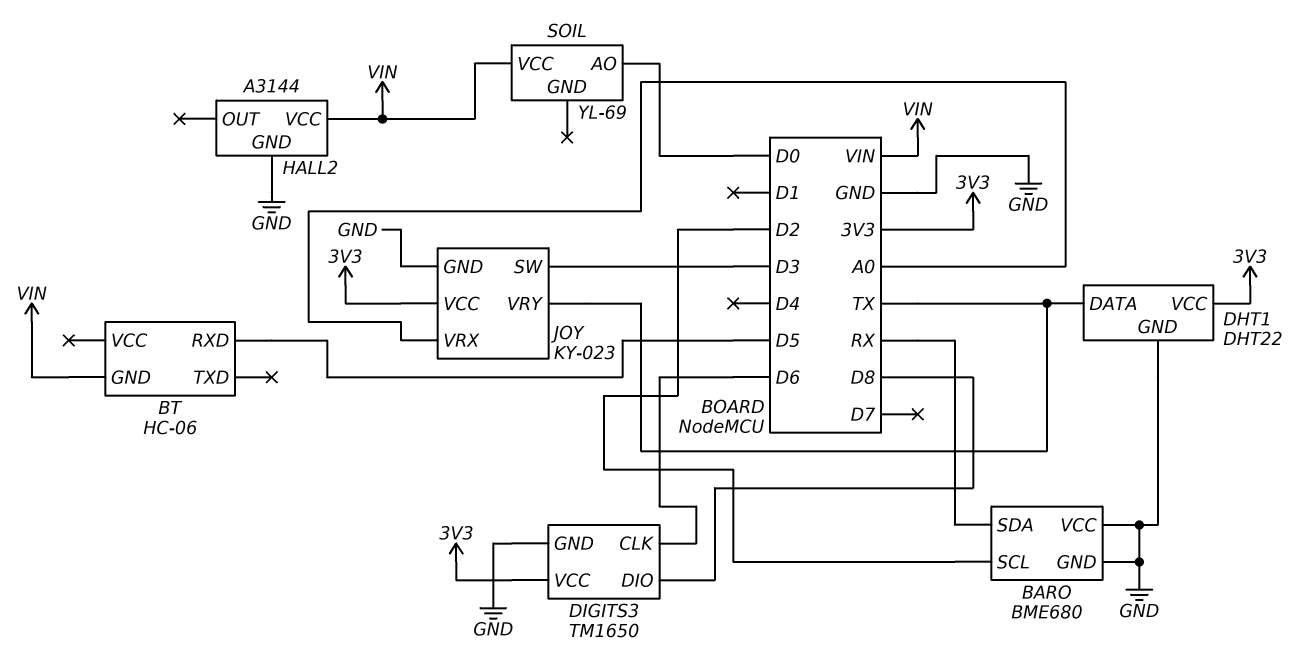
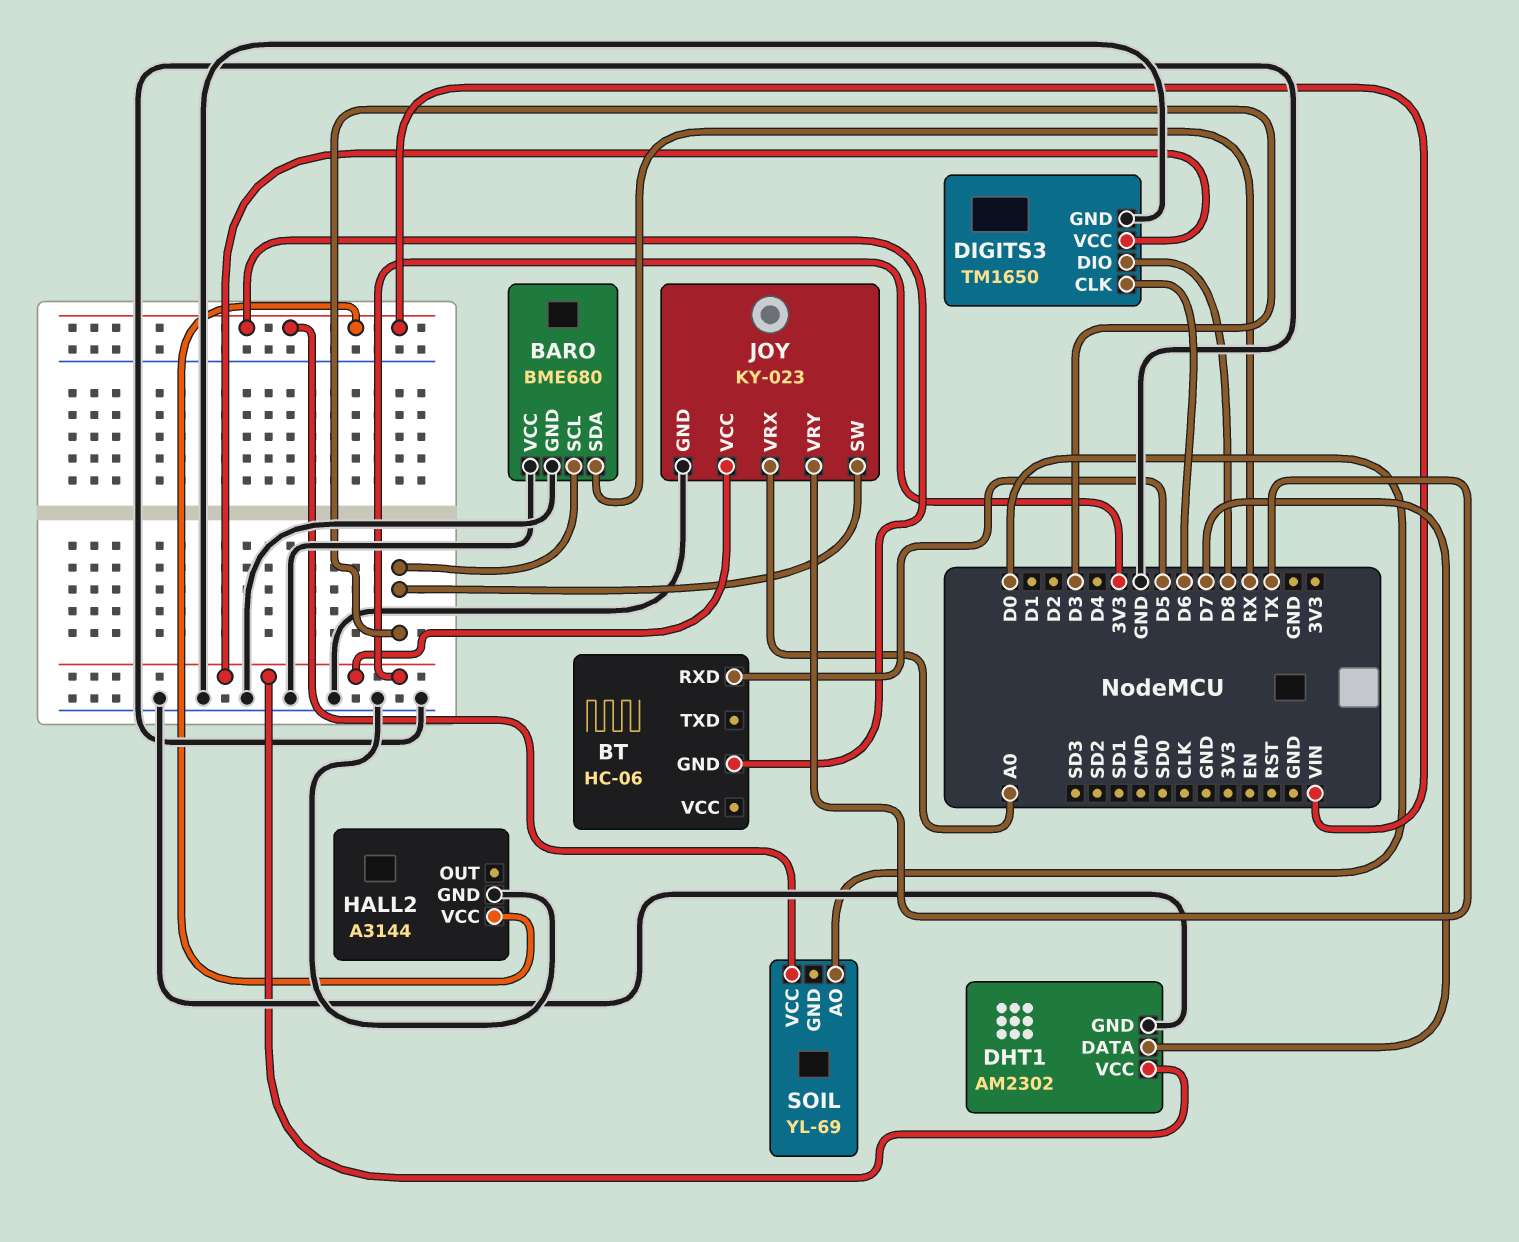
BARO pin SCL: D2 -> D3
DHT1: DHT22 -> AM2302
DHT1 pin DATA: TX -> D7

